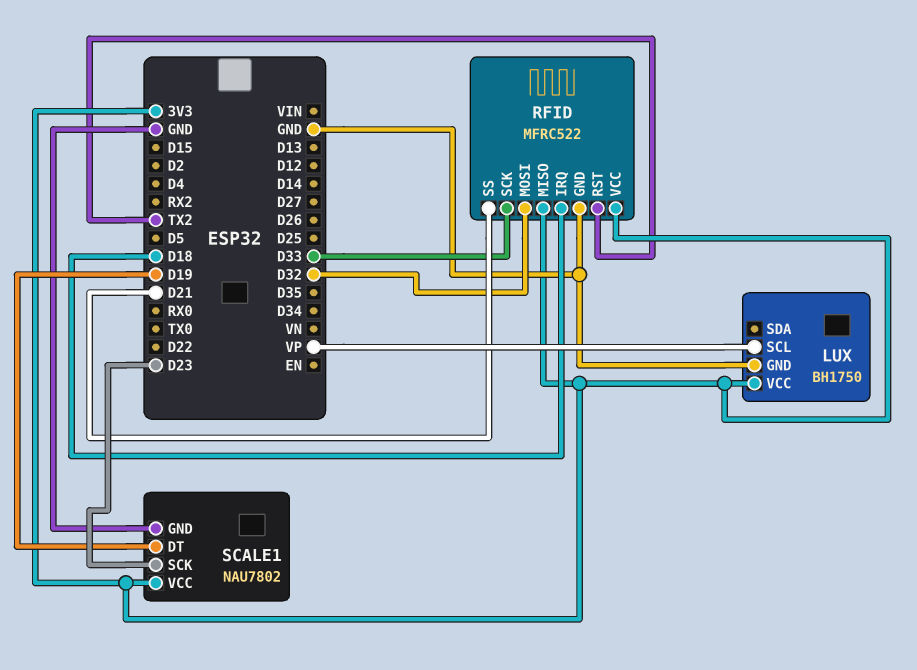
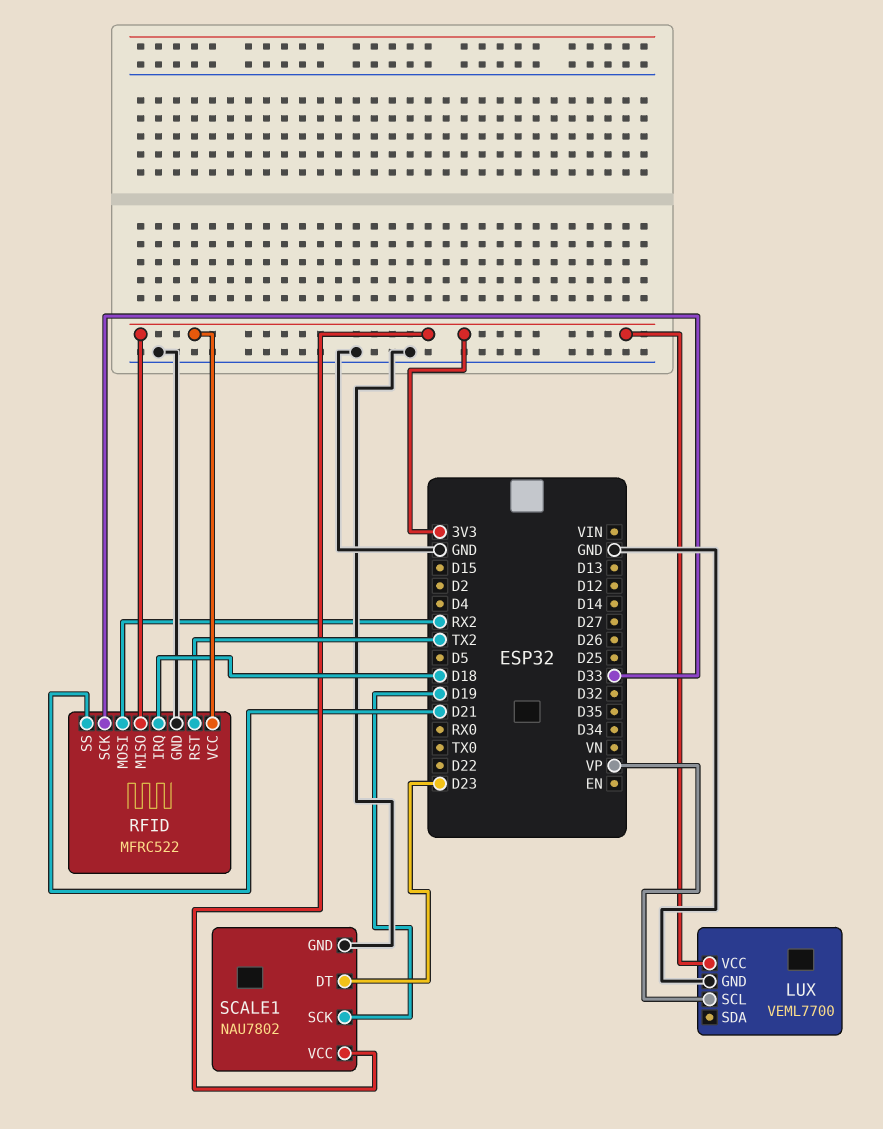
LUX: BH1750 -> VEML7700
RFID pin MOSI: D32 -> RX2
SCALE1 pin DT: D19 -> D23
SCALE1 pin SCK: D23 -> D19

